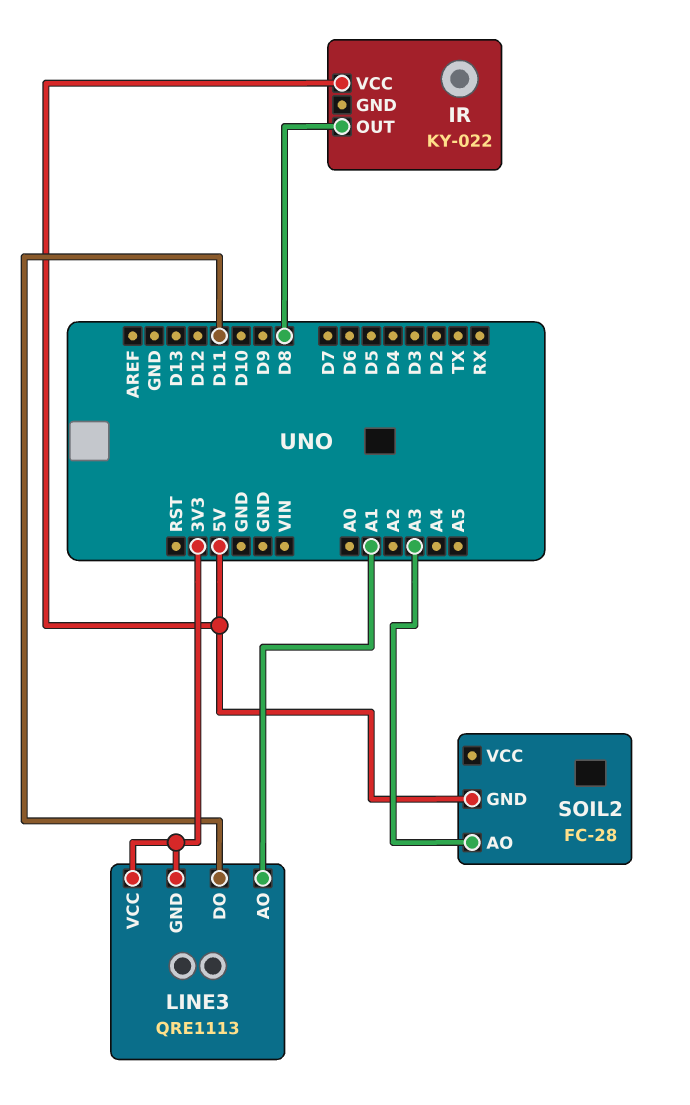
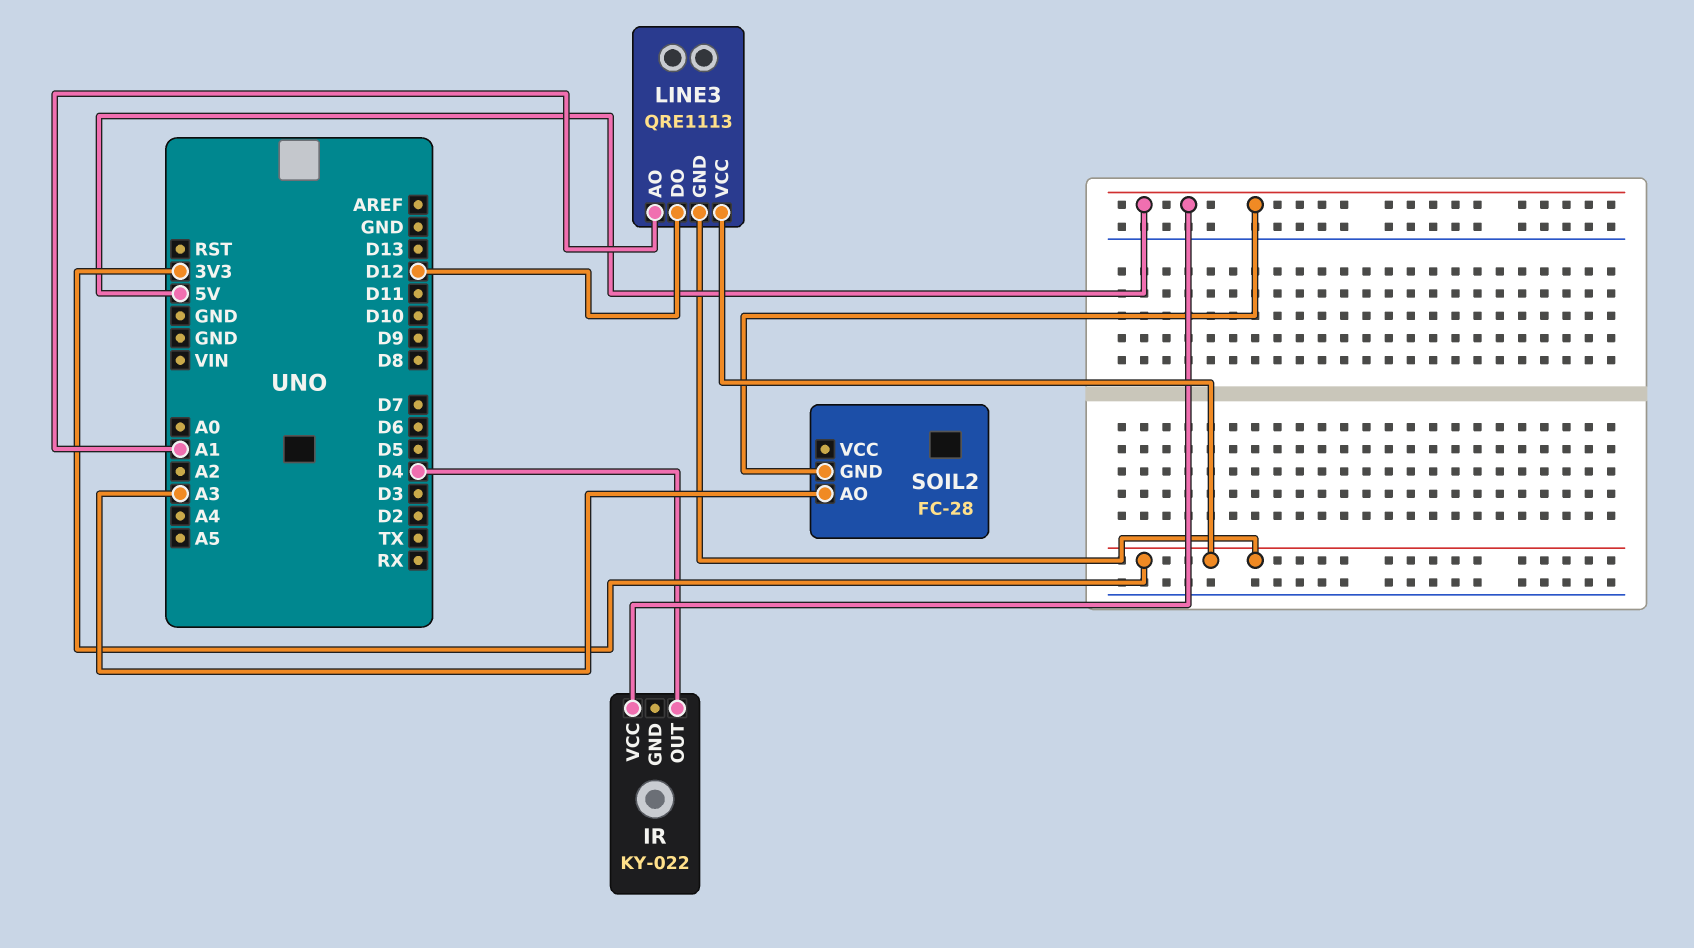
IR pin OUT: D8 -> D4
LINE3 pin DO: D11 -> D12

